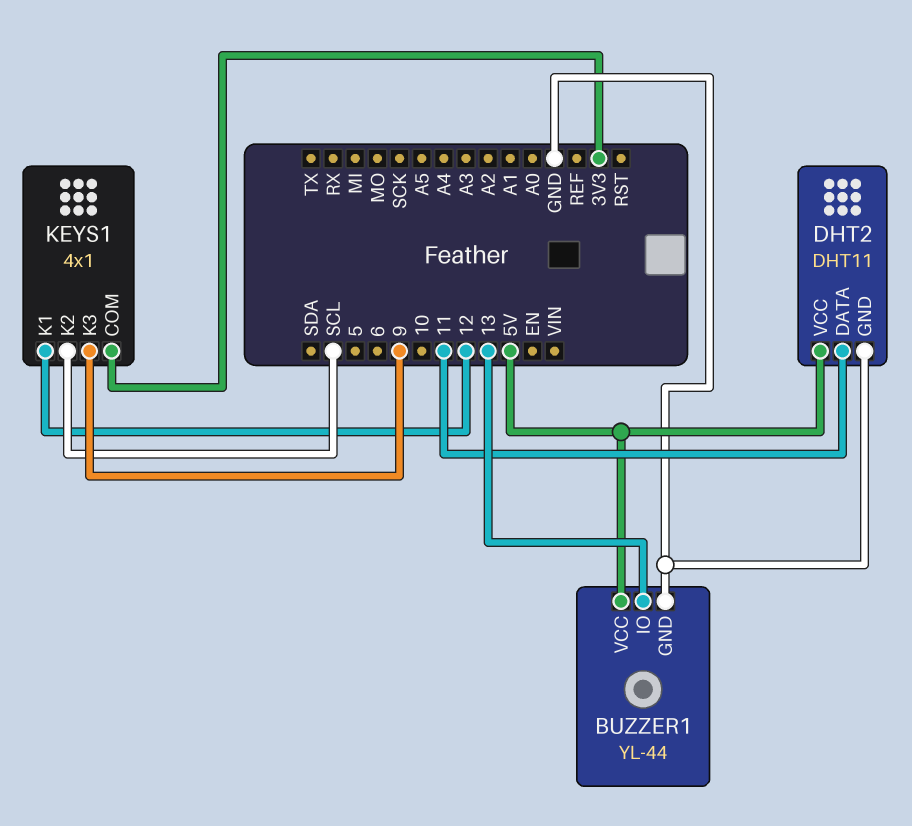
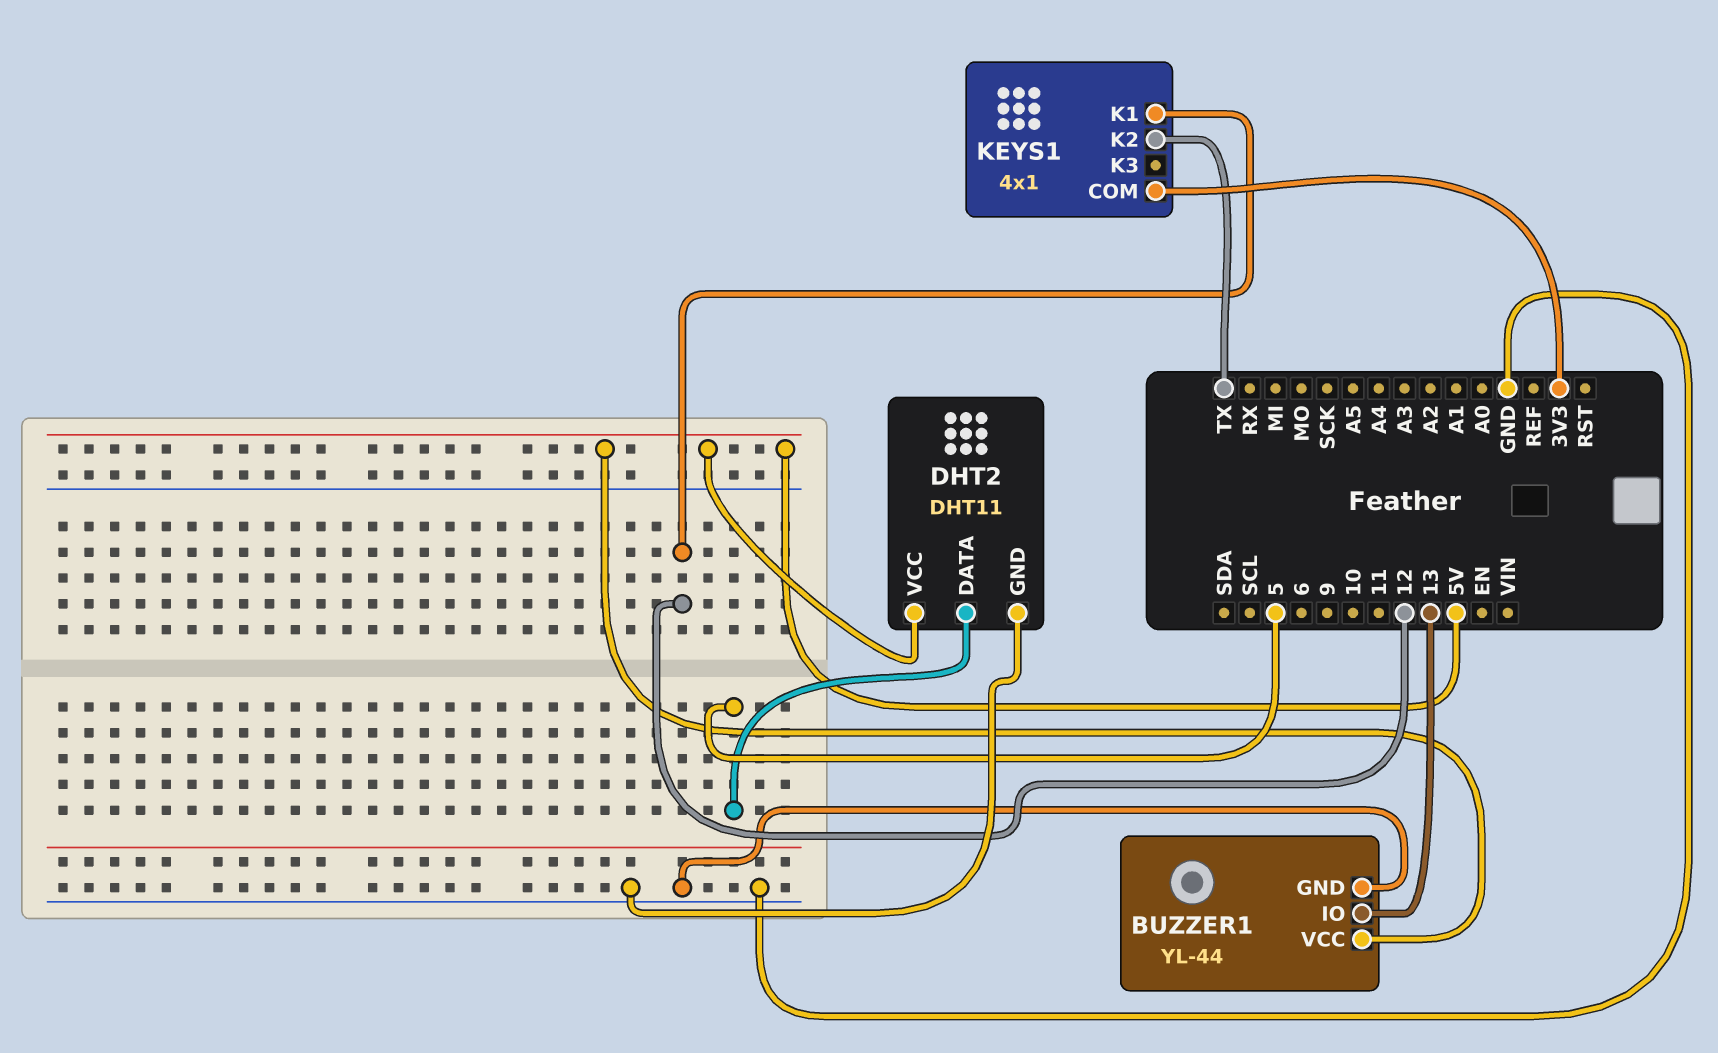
DHT2 pin DATA: 11 -> 5
KEYS1 pin K2: SCL -> TX
KEYS1 pin K3: 9 -> none

